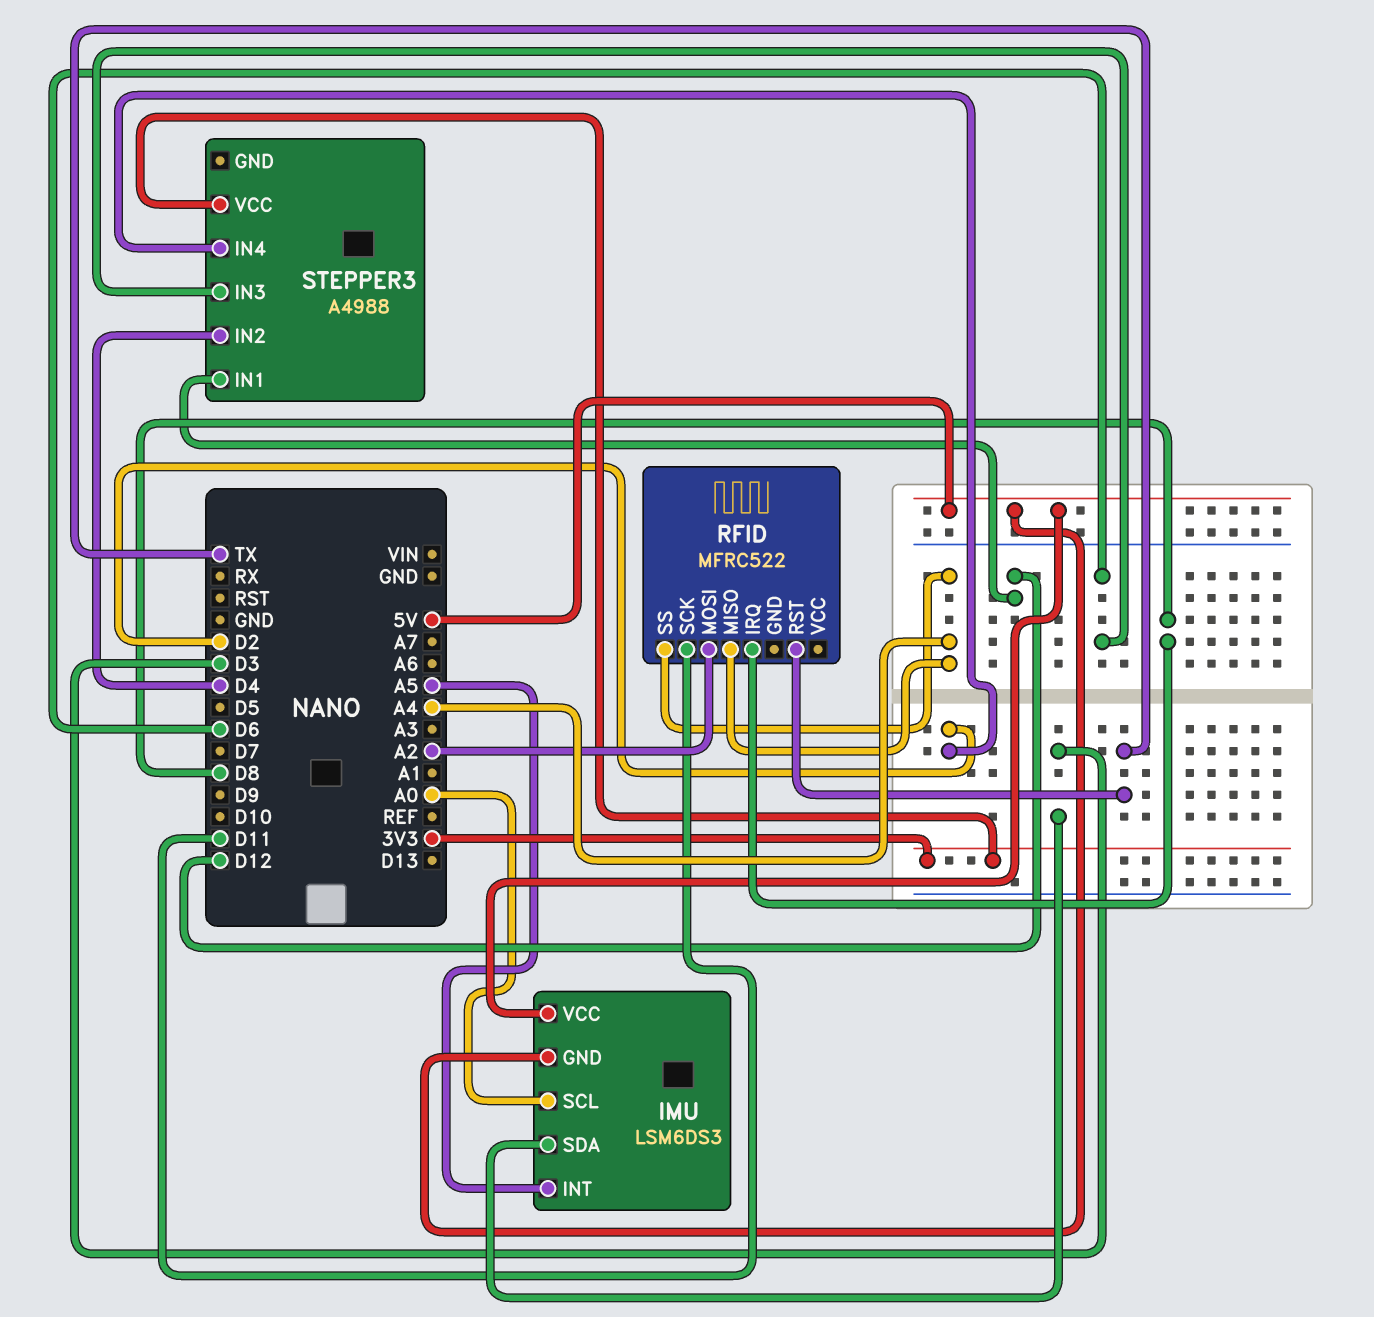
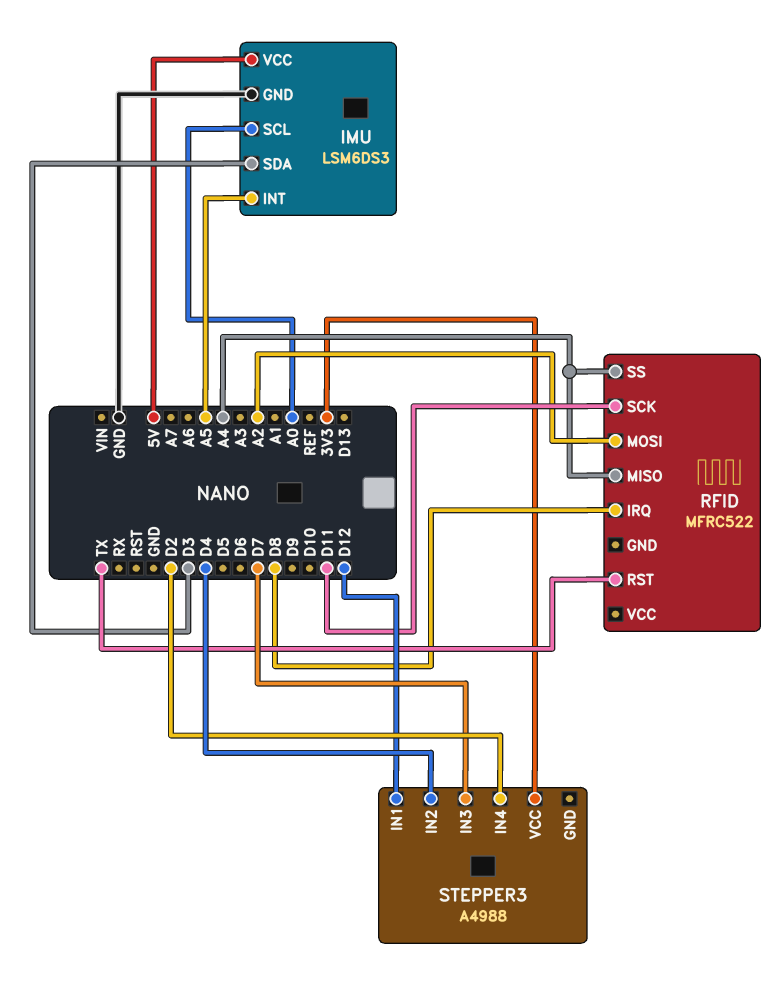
IMU pin GND: 5V -> GND
STEPPER3 pin IN3: D6 -> D7

